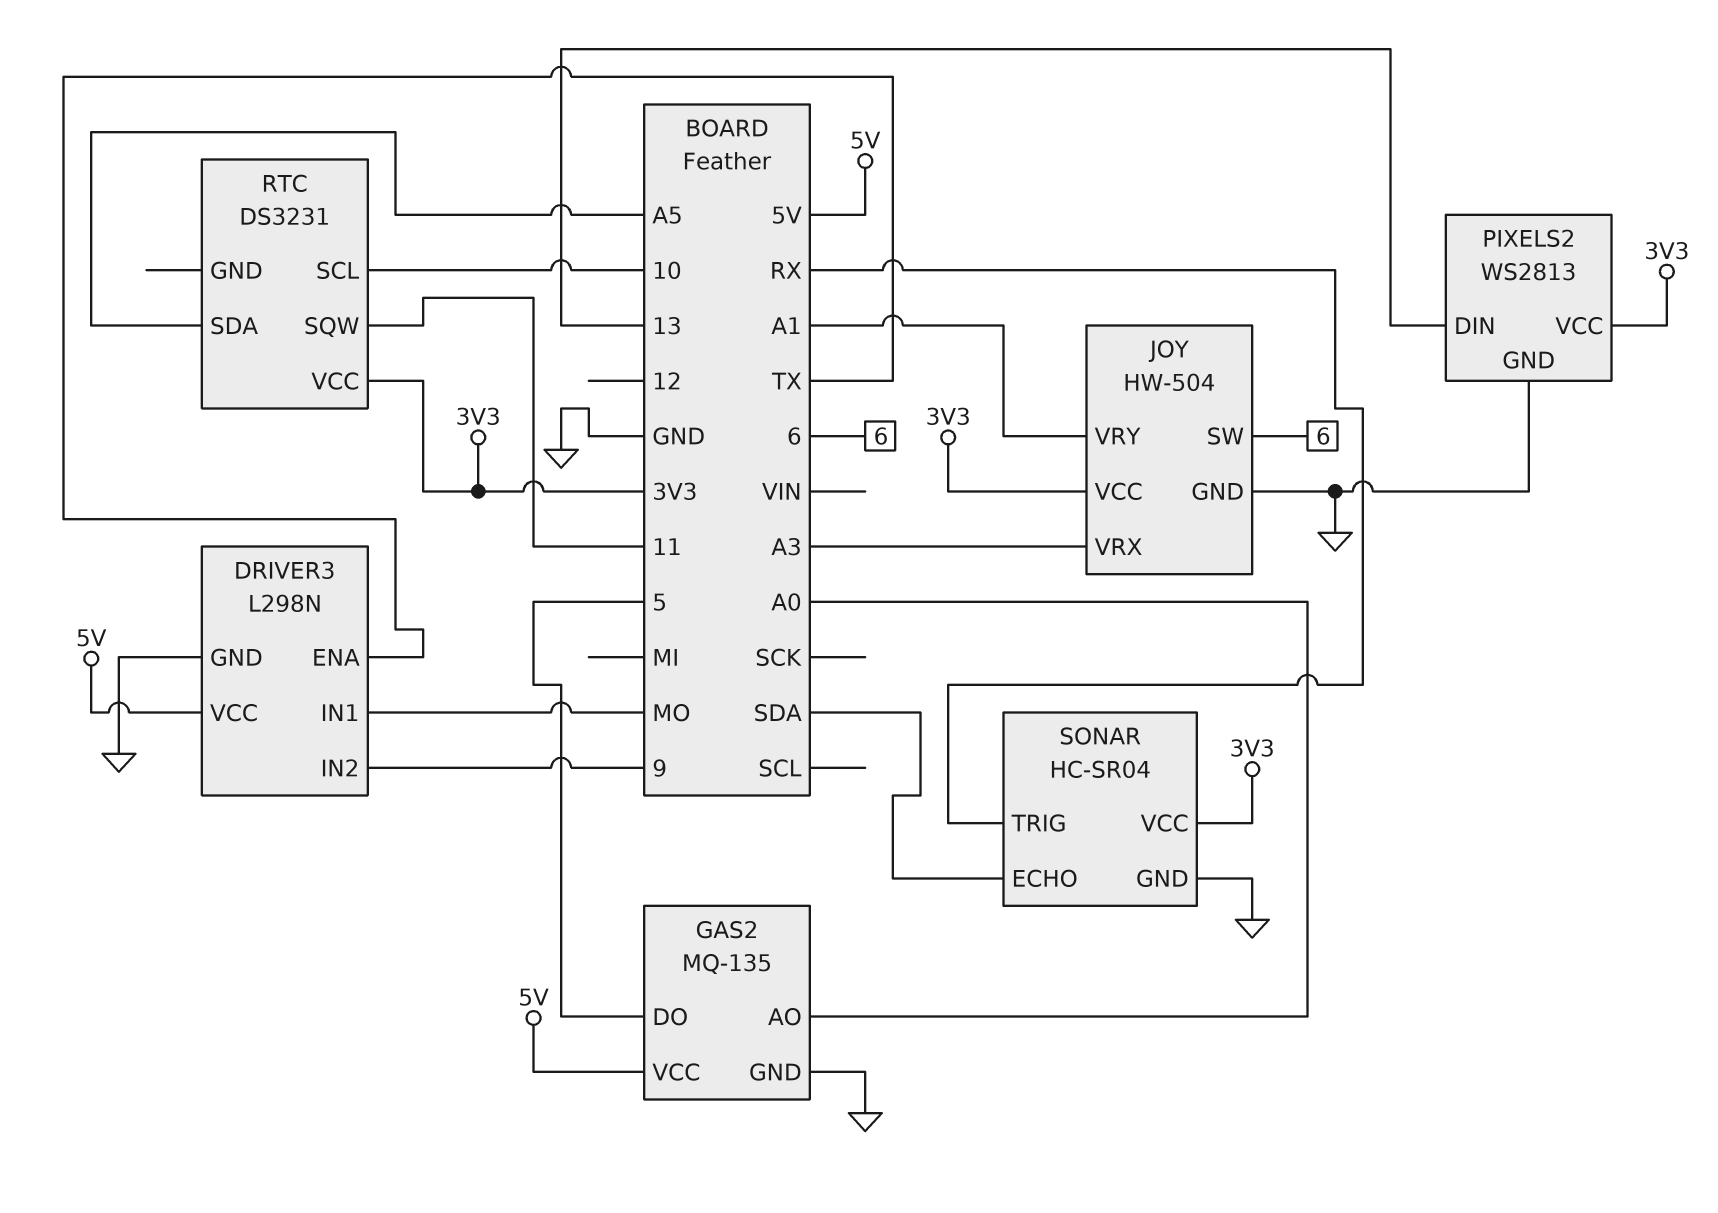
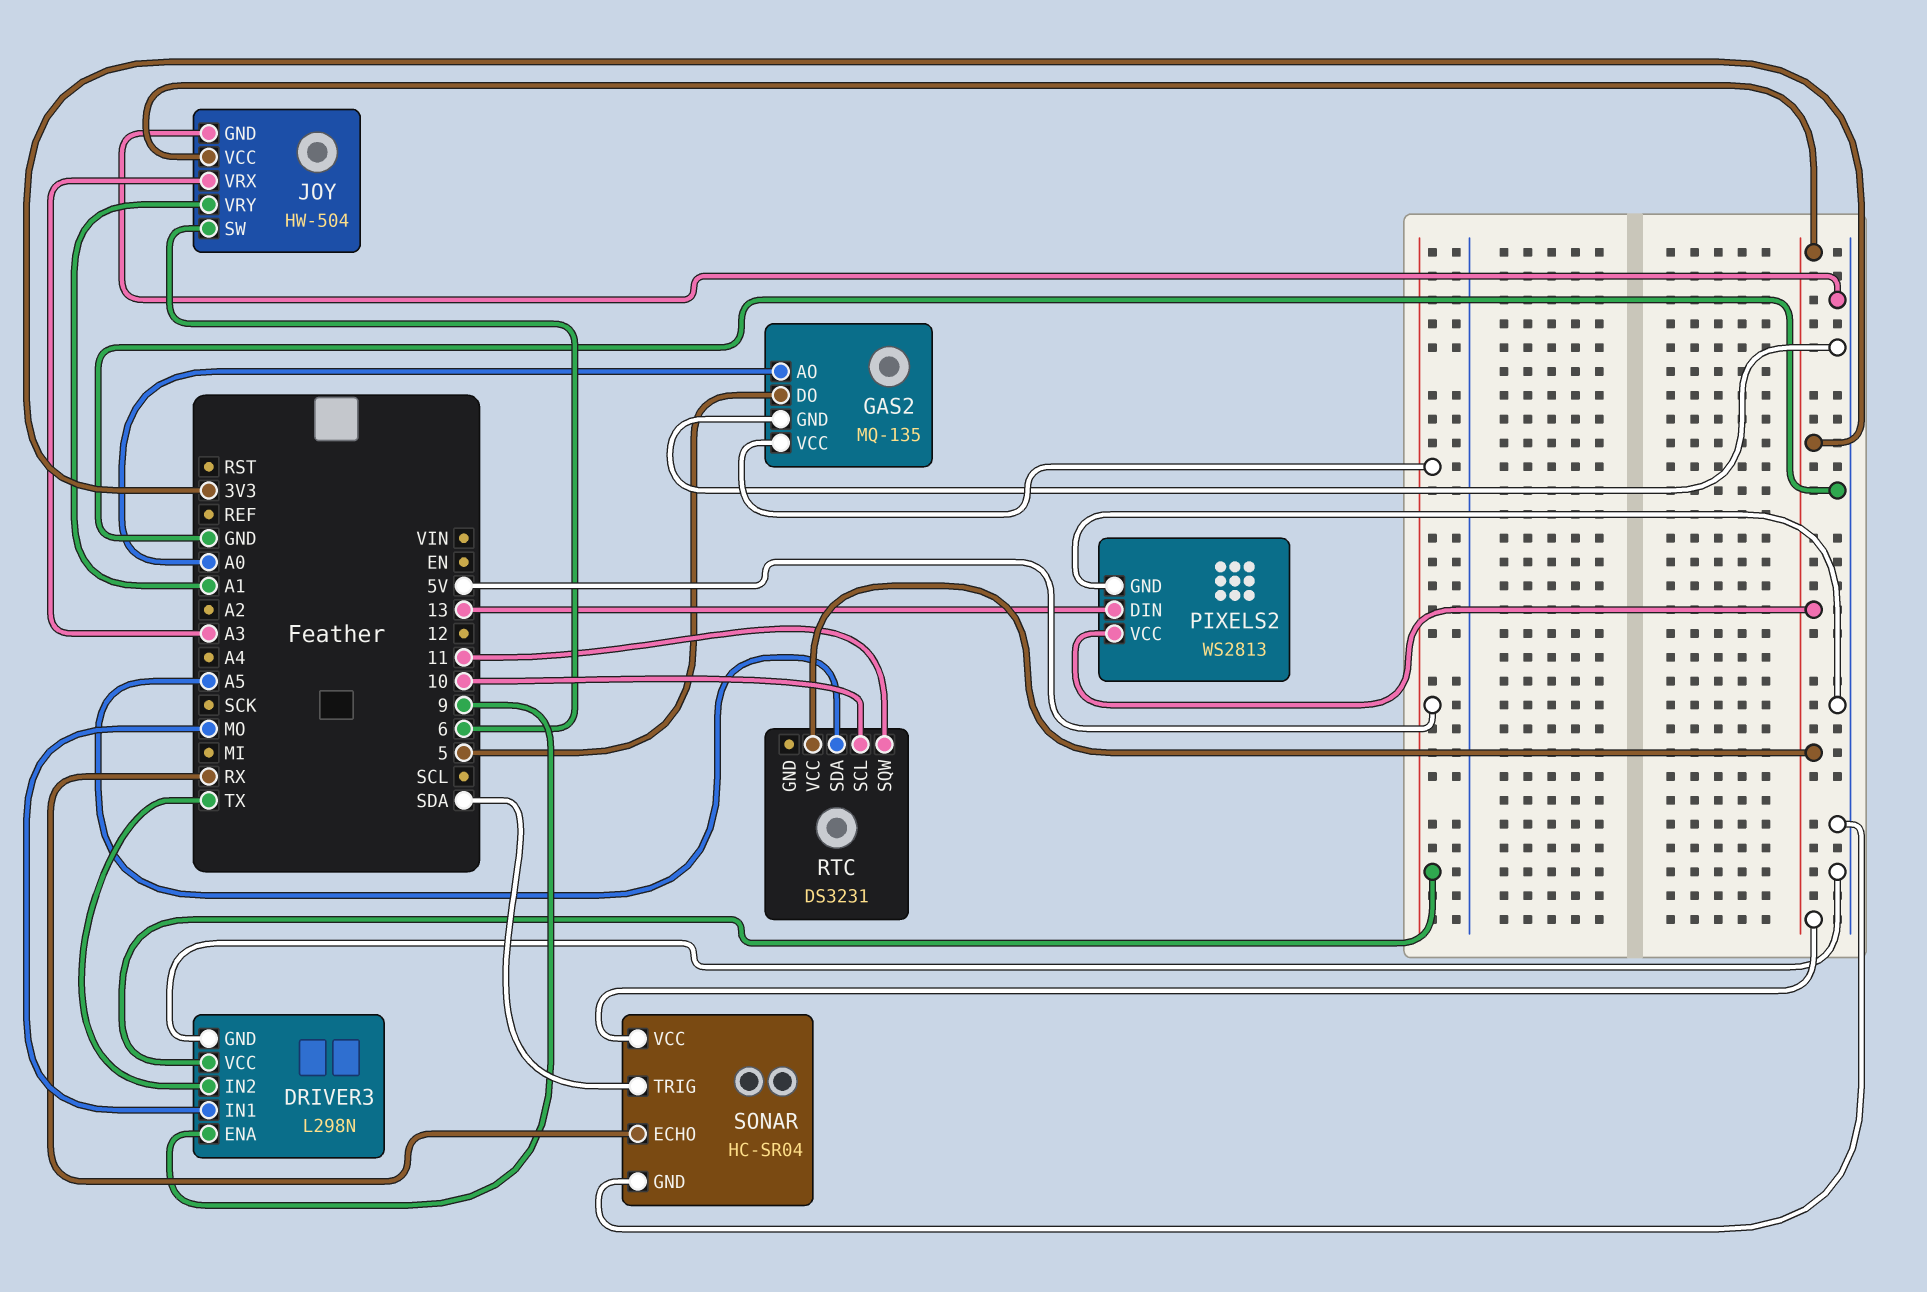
DRIVER3 pin ENA: TX -> 9
DRIVER3 pin IN2: 9 -> TX
SONAR pin ECHO: SDA -> RX
SONAR pin TRIG: RX -> SDA

